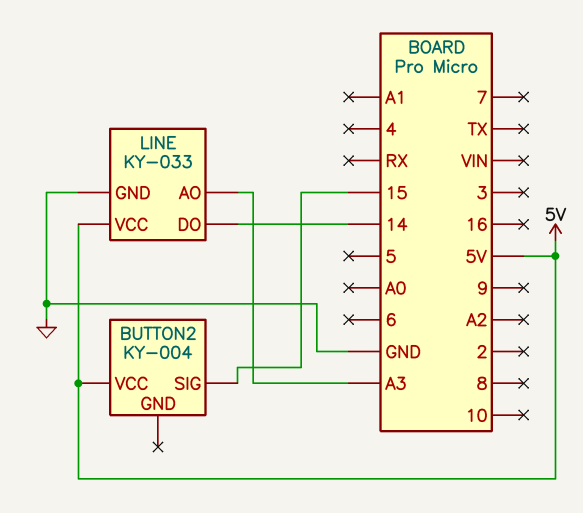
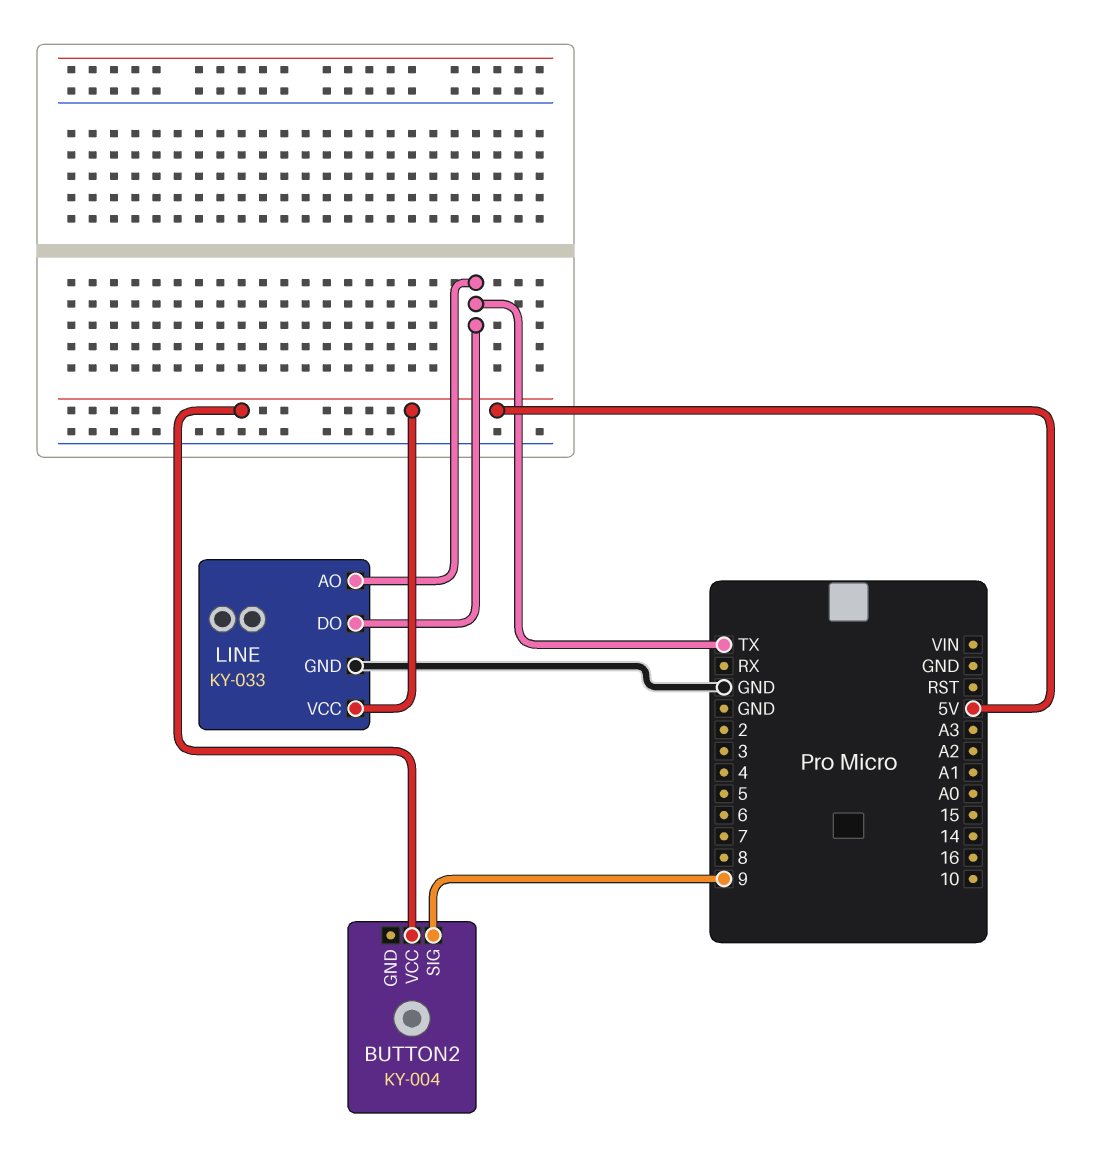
BUTTON2 pin SIG: 15 -> 9
LINE pin AO: A3 -> TX
LINE pin DO: 14 -> TX

